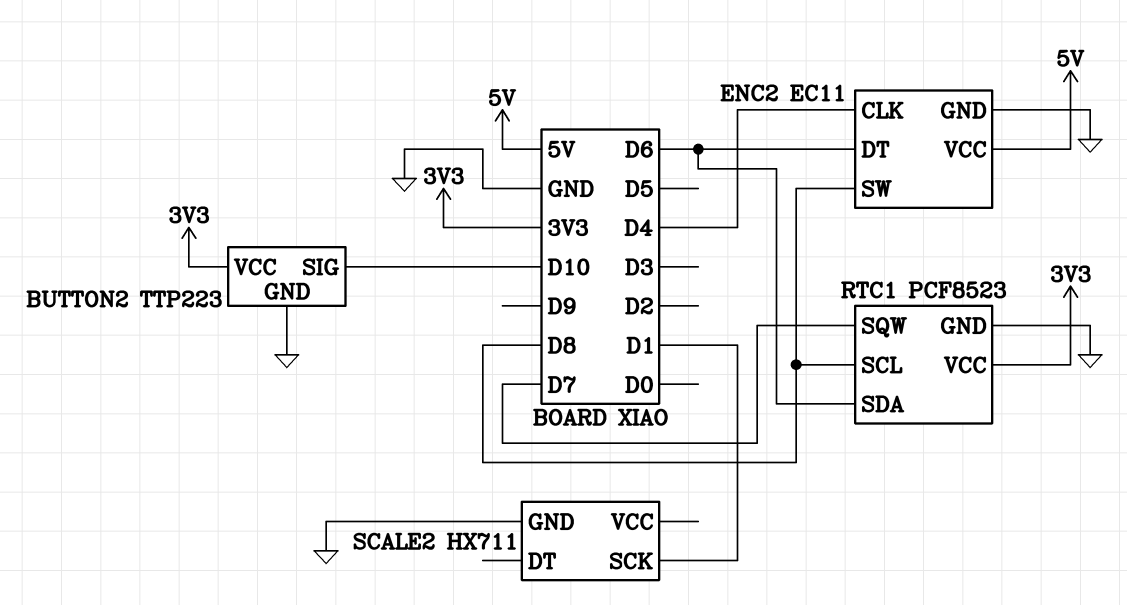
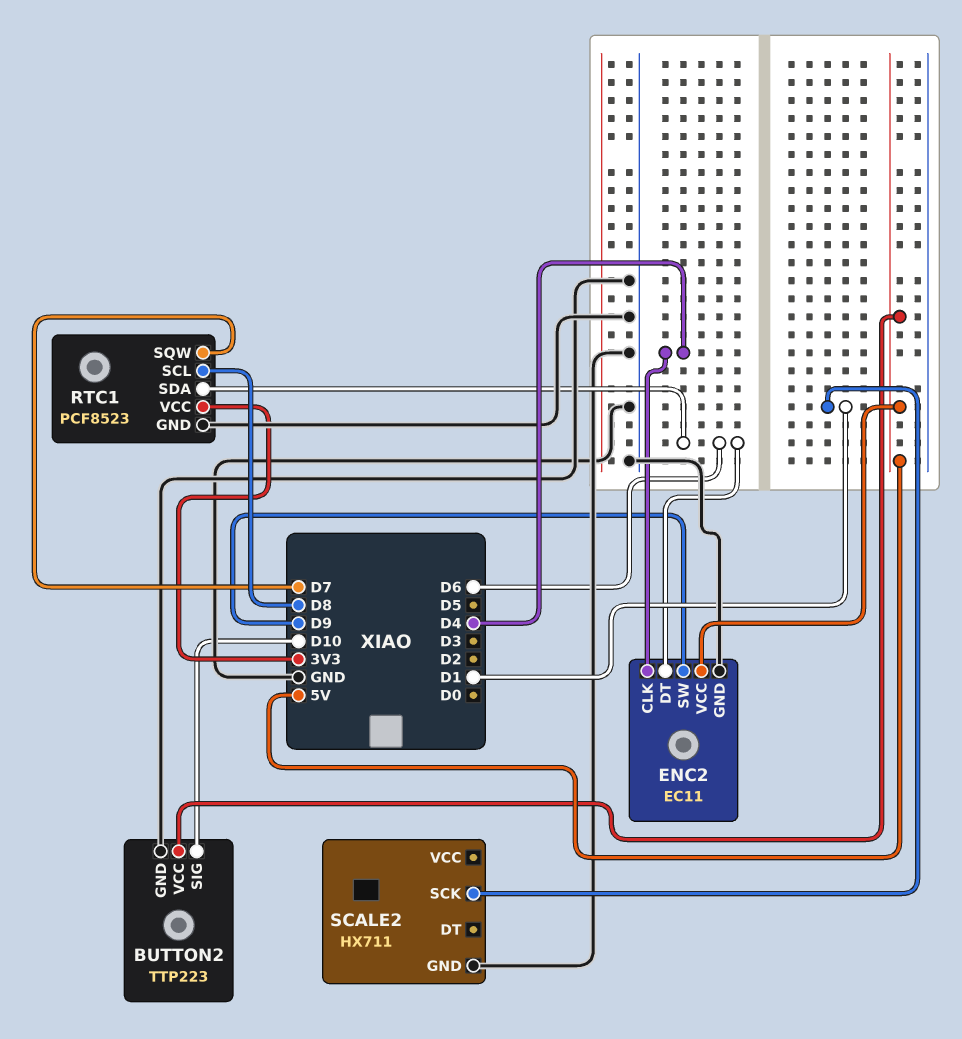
BUTTON2 pin VCC: 3V3 -> 5V
ENC2 pin SW: D8 -> D9

